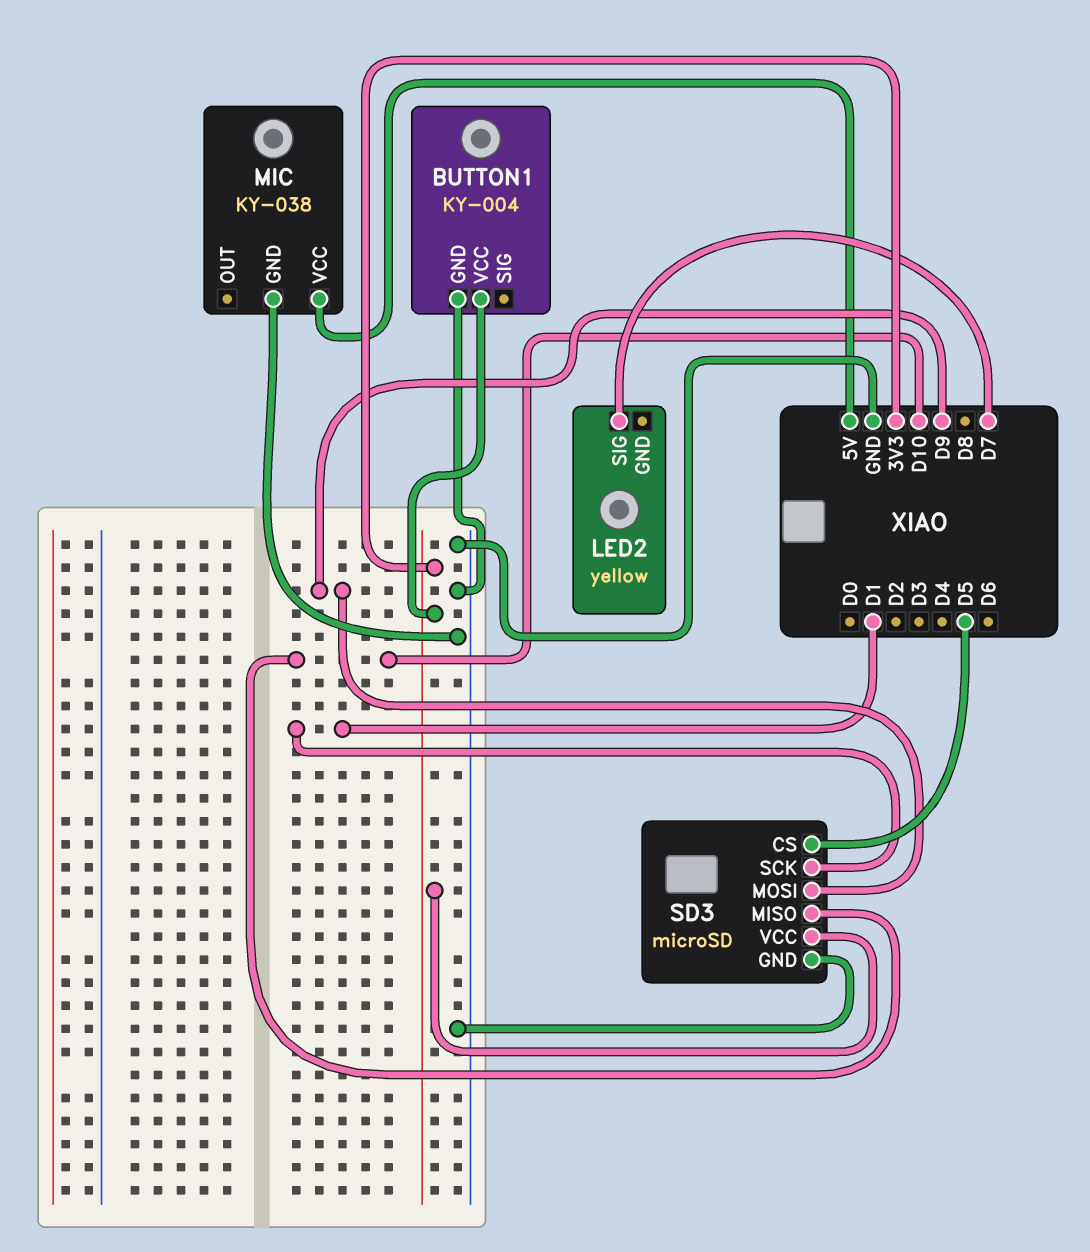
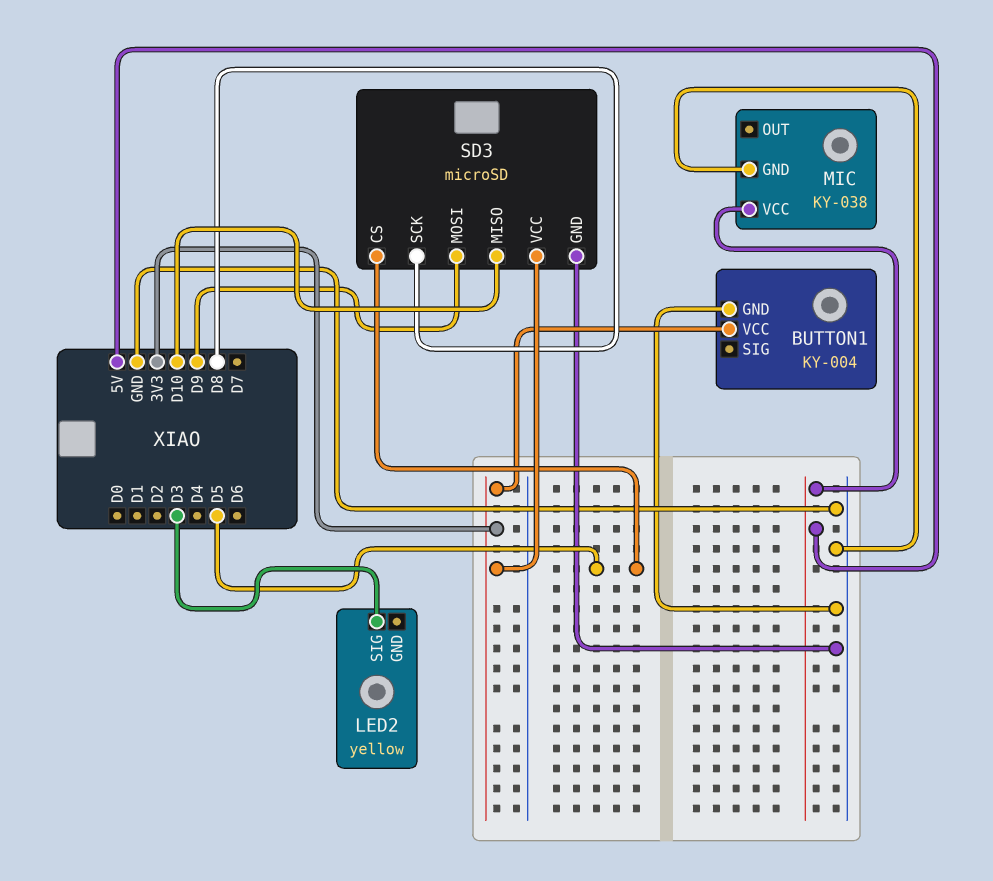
LED2 pin SIG: D7 -> D3
SD3 pin SCK: D1 -> D8

